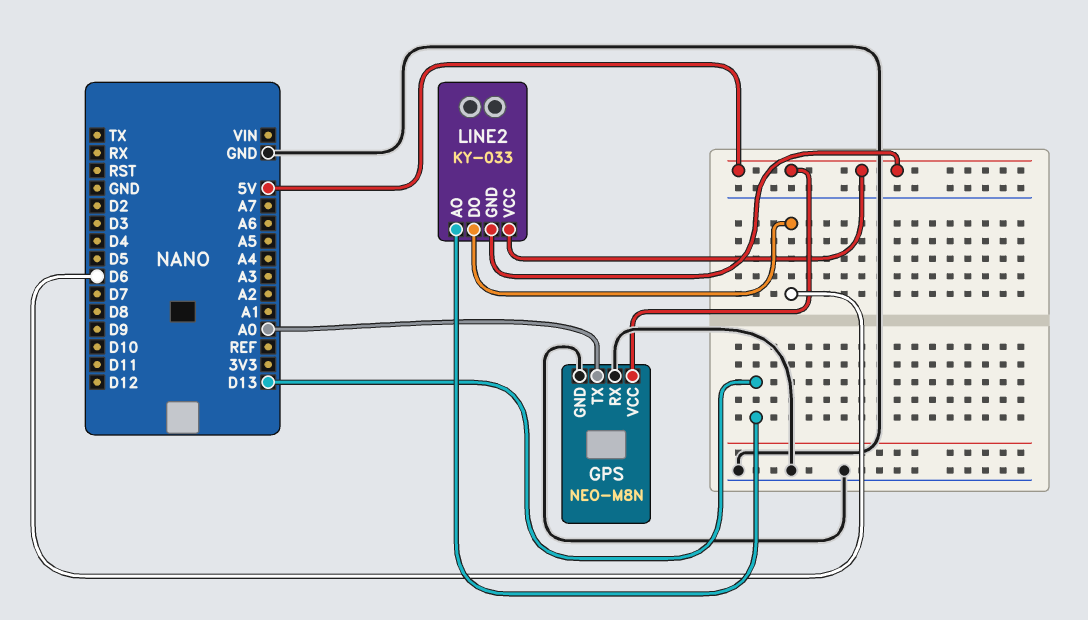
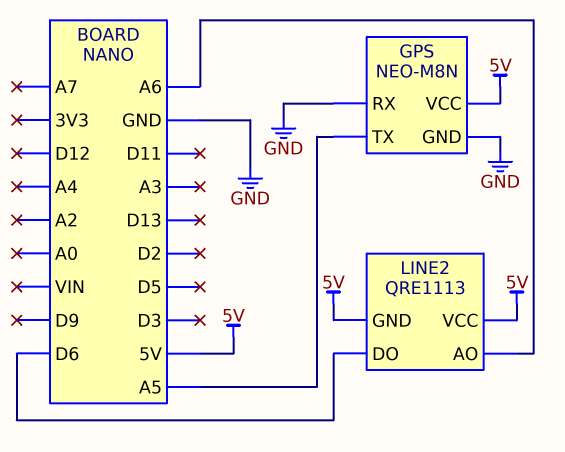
GPS pin TX: A0 -> A5
LINE2: KY-033 -> QRE1113
LINE2 pin AO: D13 -> A6

